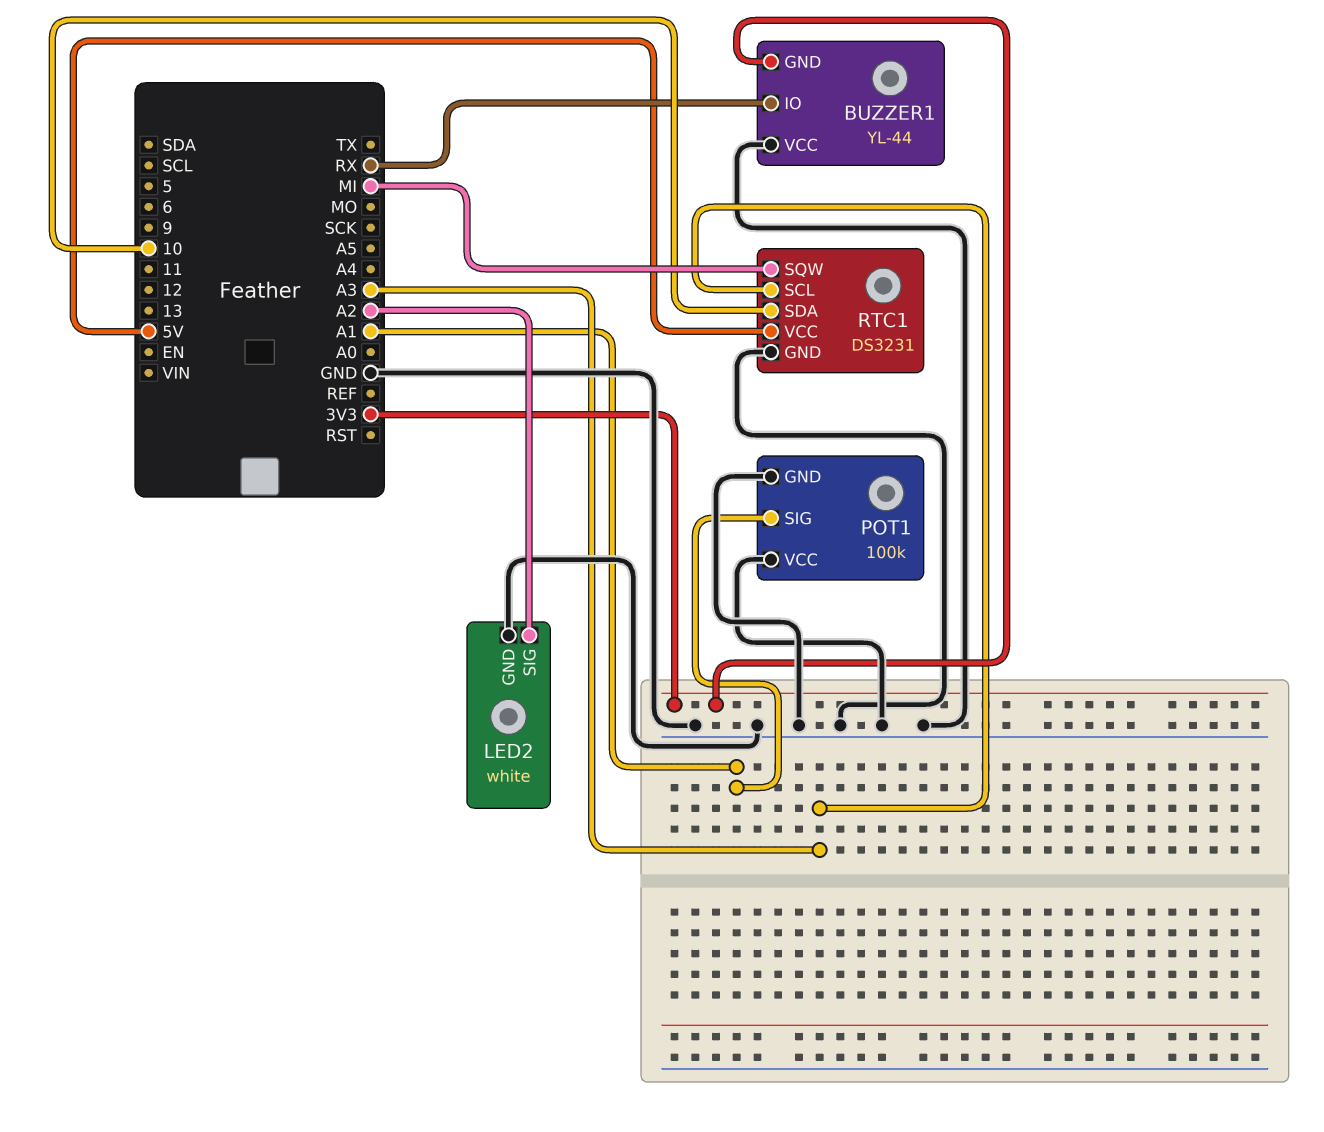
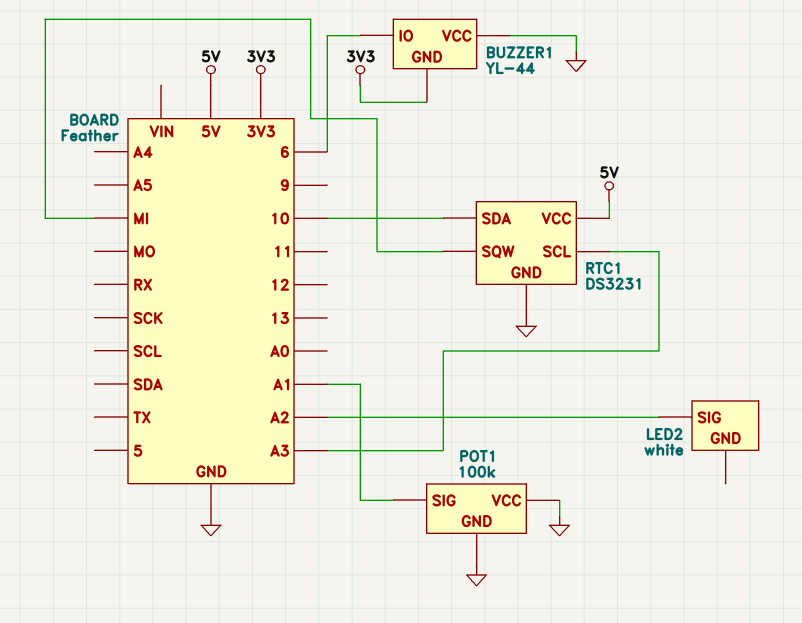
BUZZER1 pin IO: RX -> 6
LED2 pin GND: GND -> none

